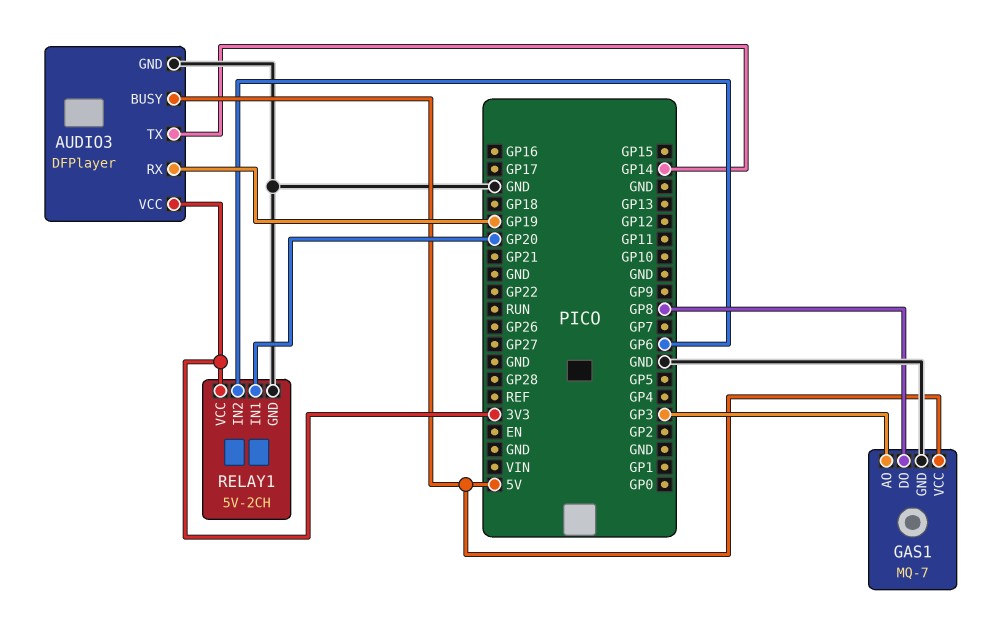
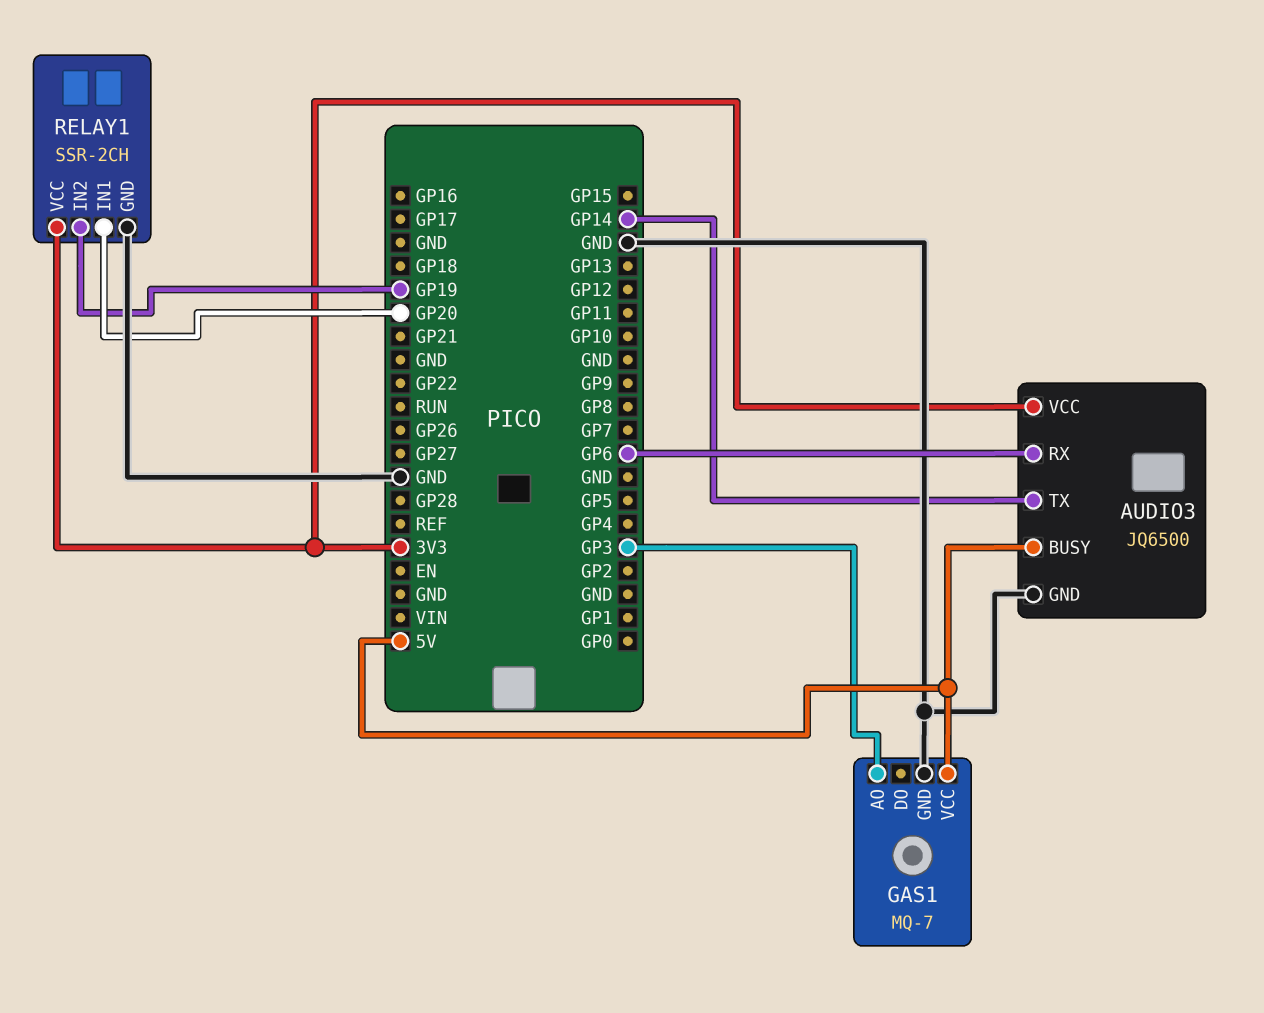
AUDIO3: DFPlayer -> JQ6500
AUDIO3 pin RX: GP19 -> GP6
GAS1 pin DO: GP8 -> none
RELAY1: 5V-2CH -> SSR-2CH
RELAY1 pin IN2: GP6 -> GP19

